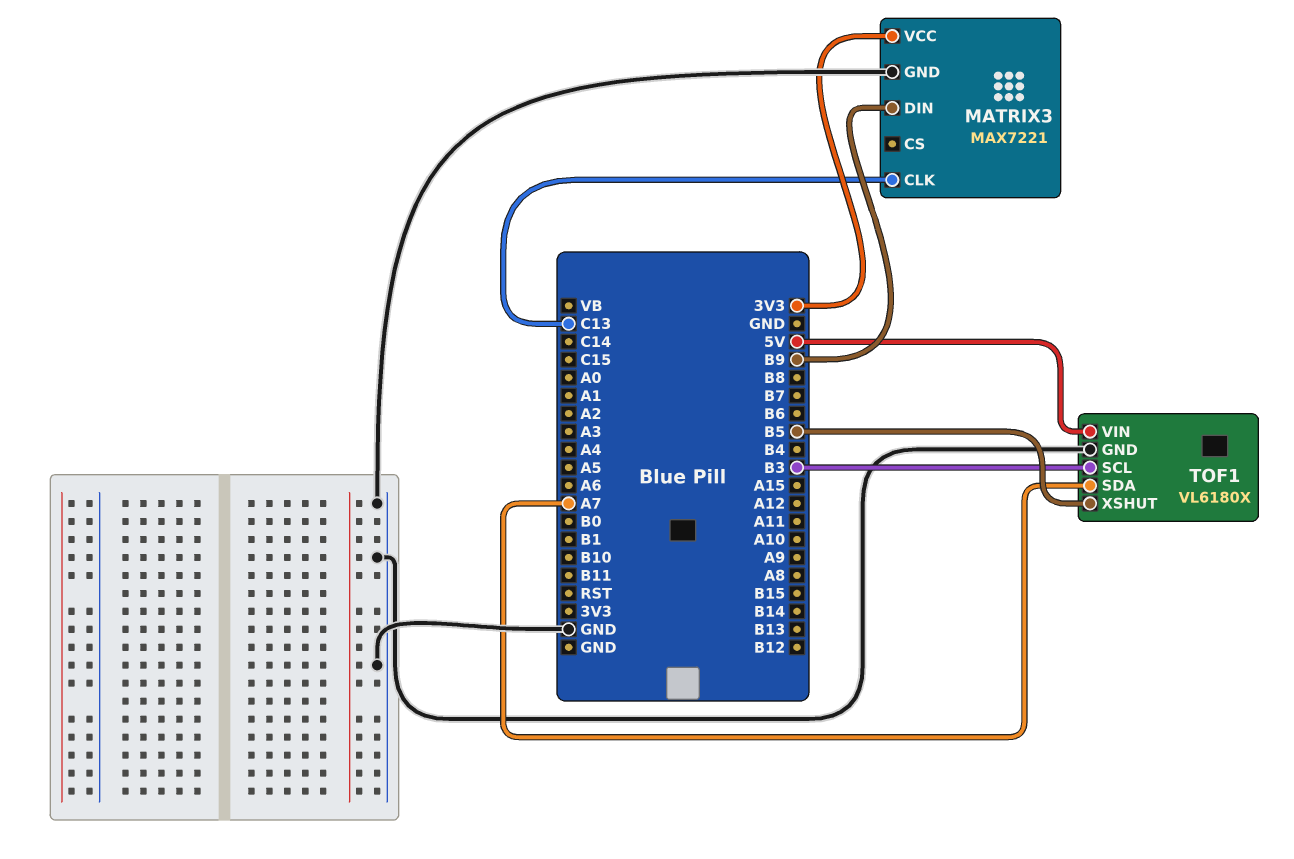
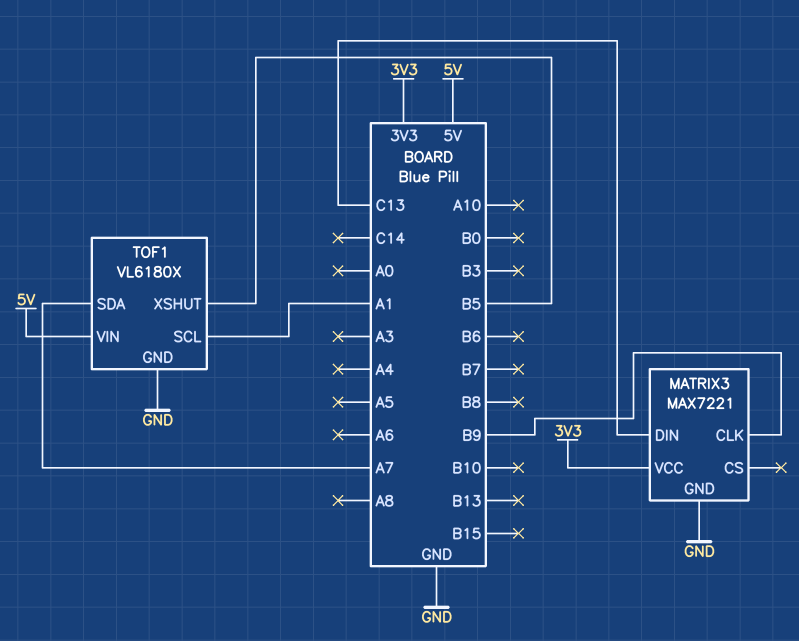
MATRIX3 pin CLK: C13 -> B9
MATRIX3 pin DIN: B9 -> C13
TOF1 pin SCL: B3 -> A1

